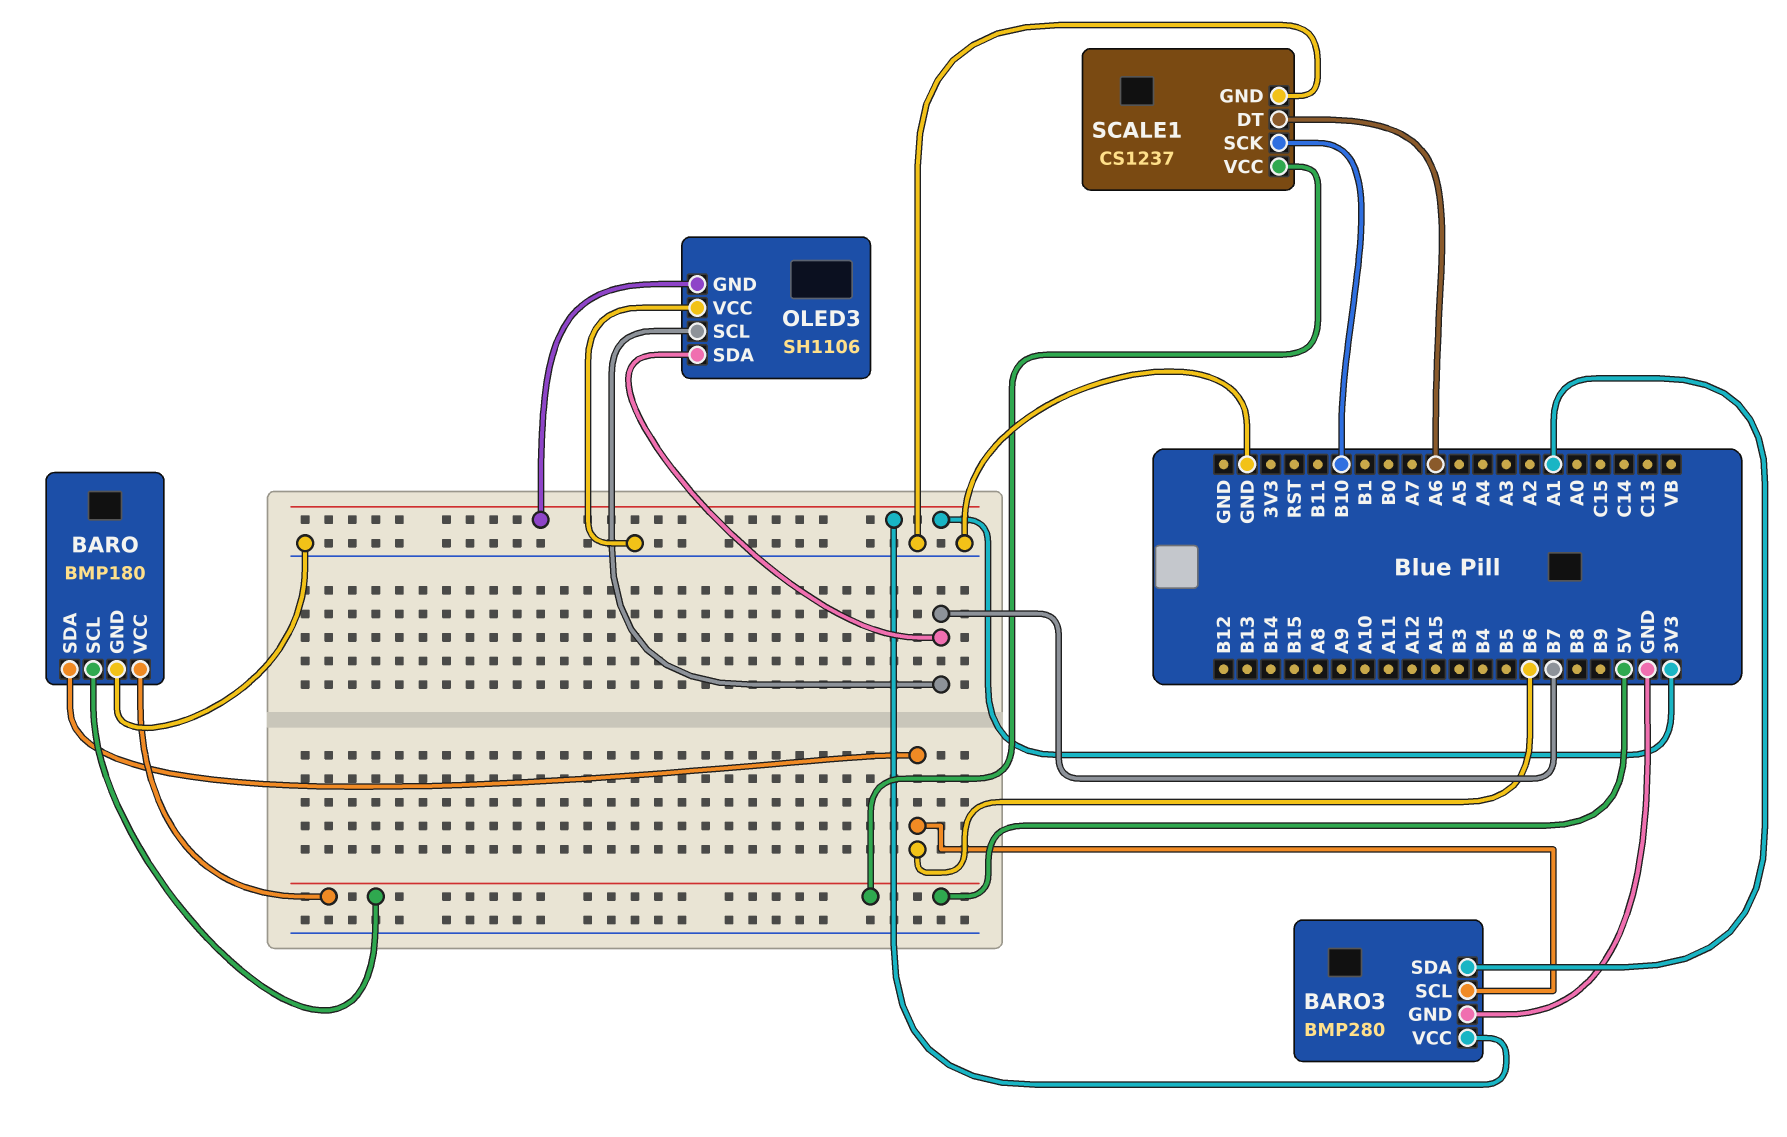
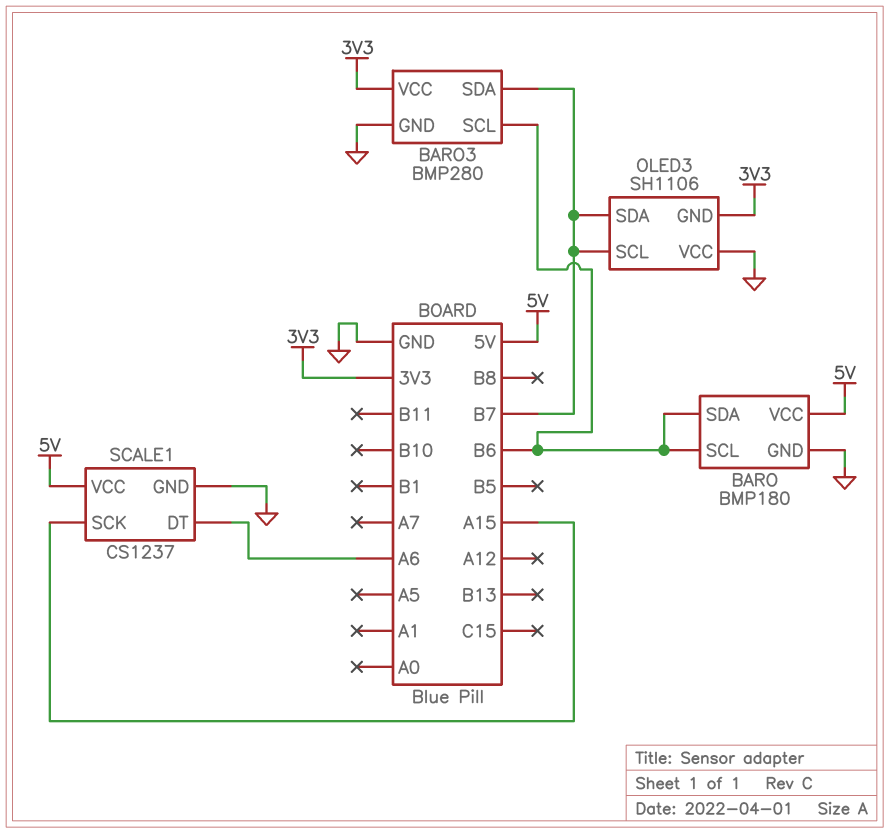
BARO pin SCL: 5V -> B6
BARO3 pin SDA: A1 -> B7
SCALE1 pin SCK: B10 -> A15

